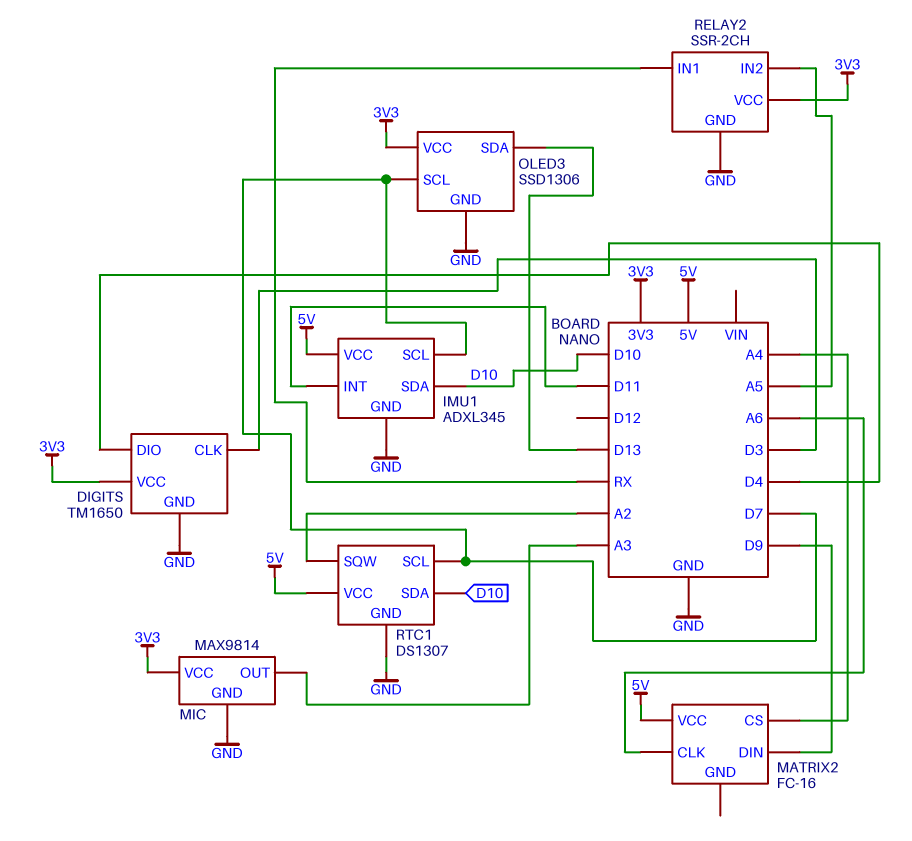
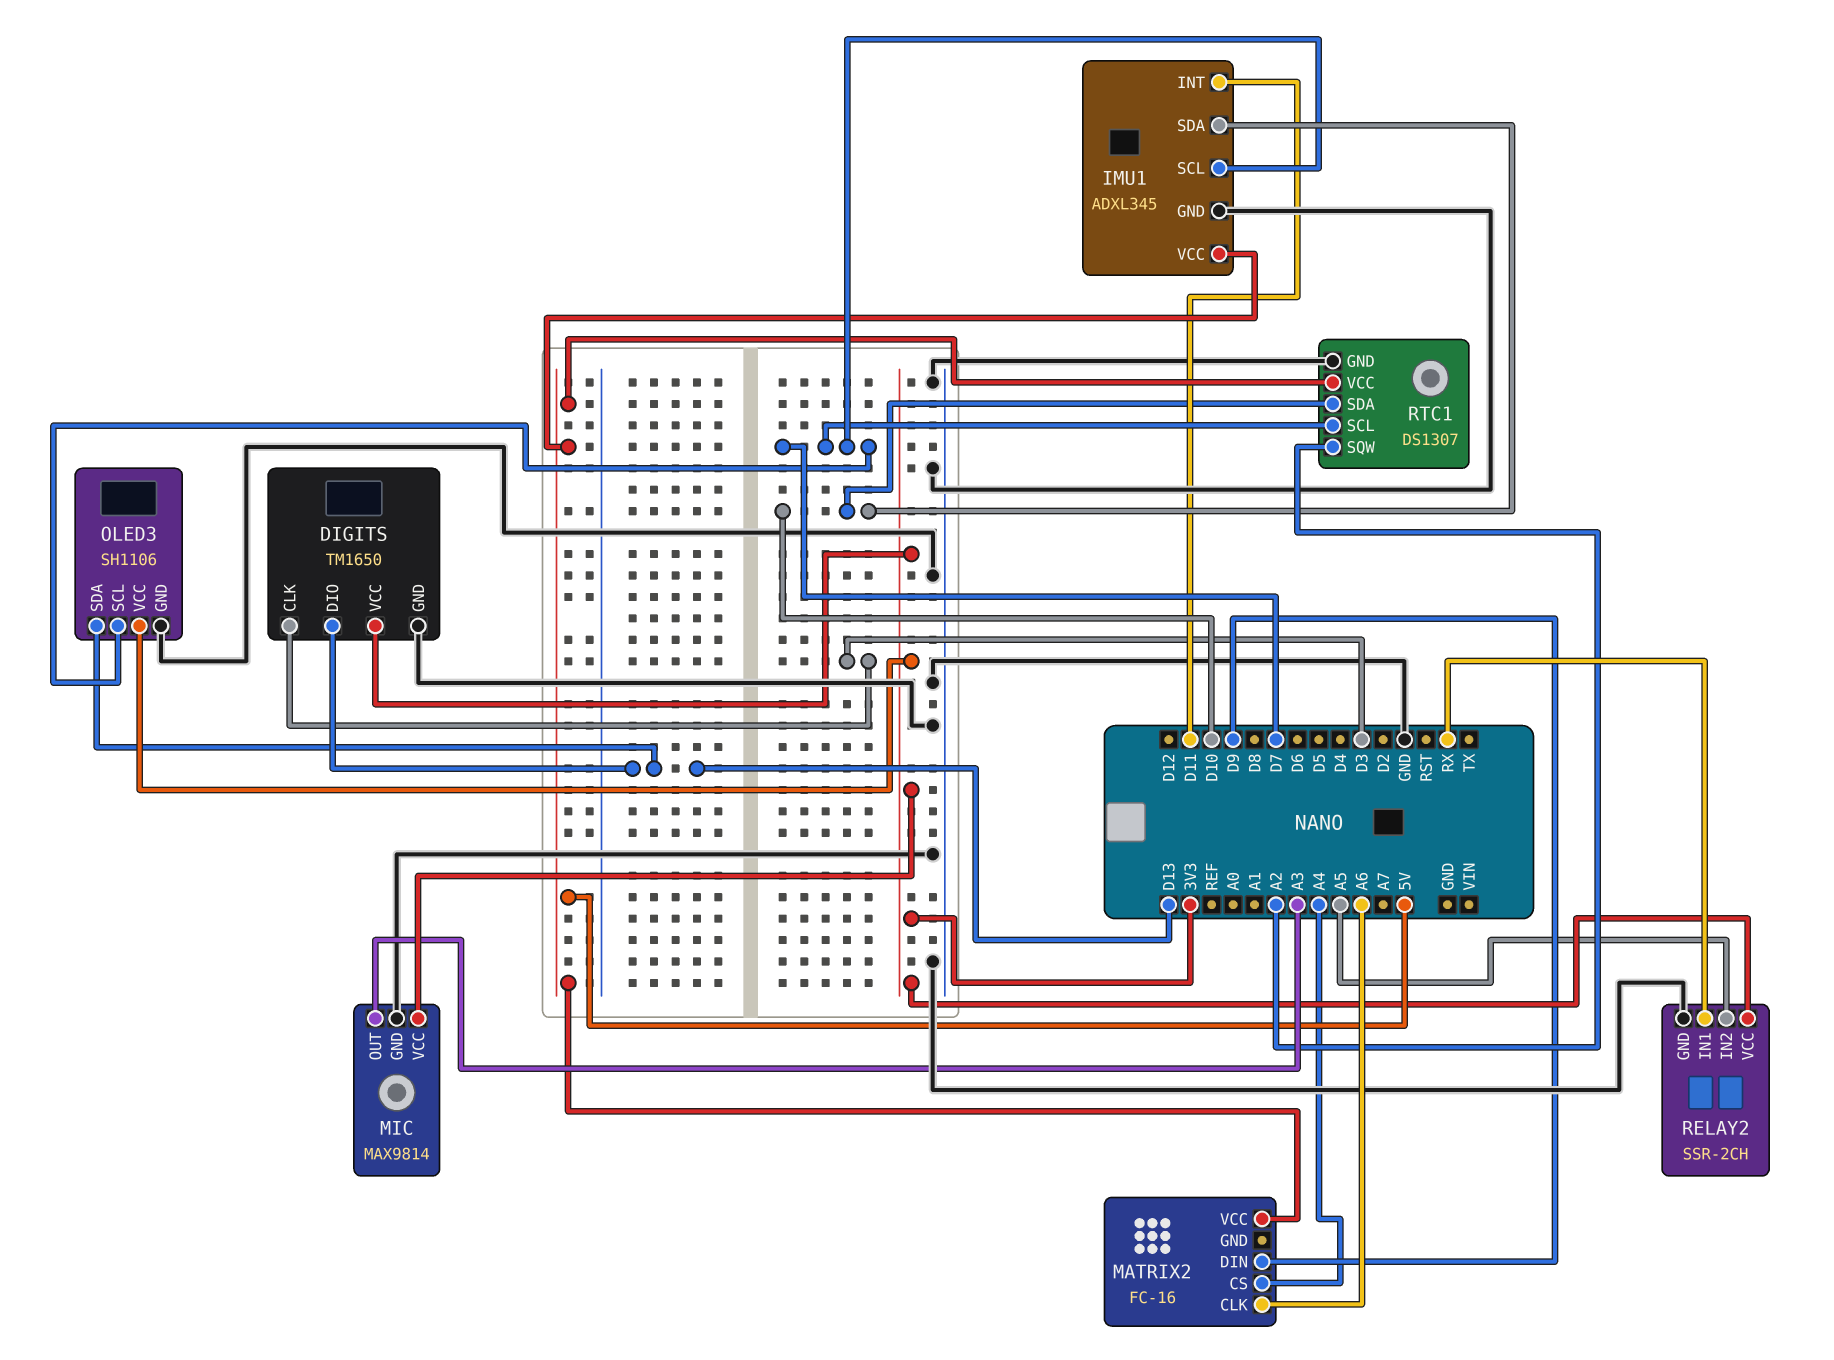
DIGITS pin DIO: D4 -> D13
OLED3: SSD1306 -> SH1106

